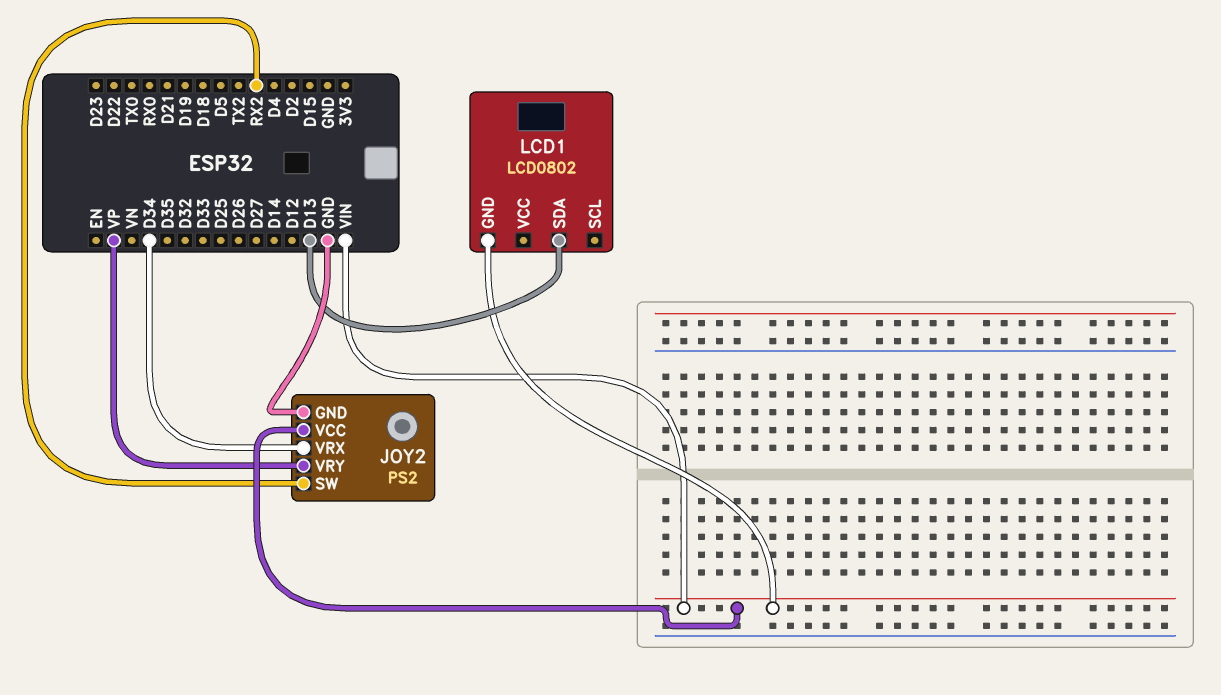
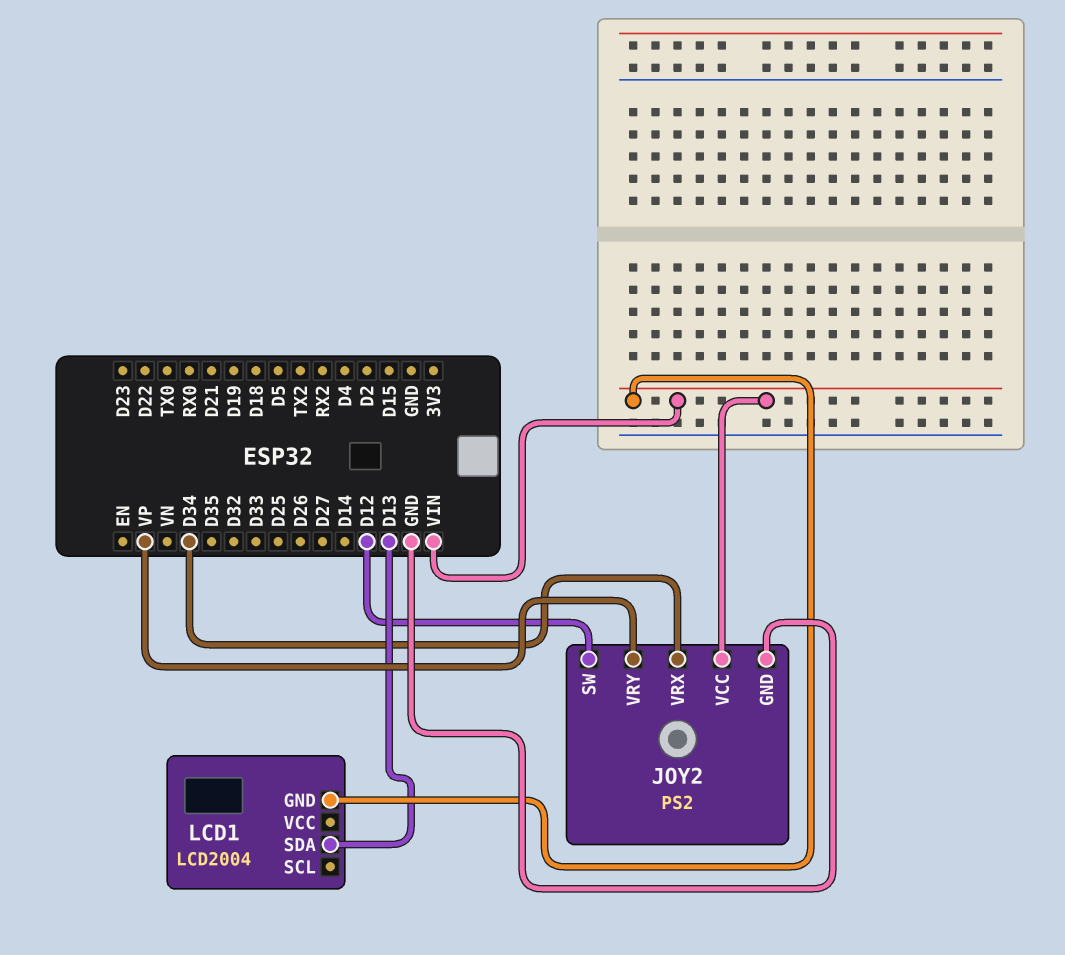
JOY2 pin SW: RX2 -> D12
LCD1: LCD0802 -> LCD2004

